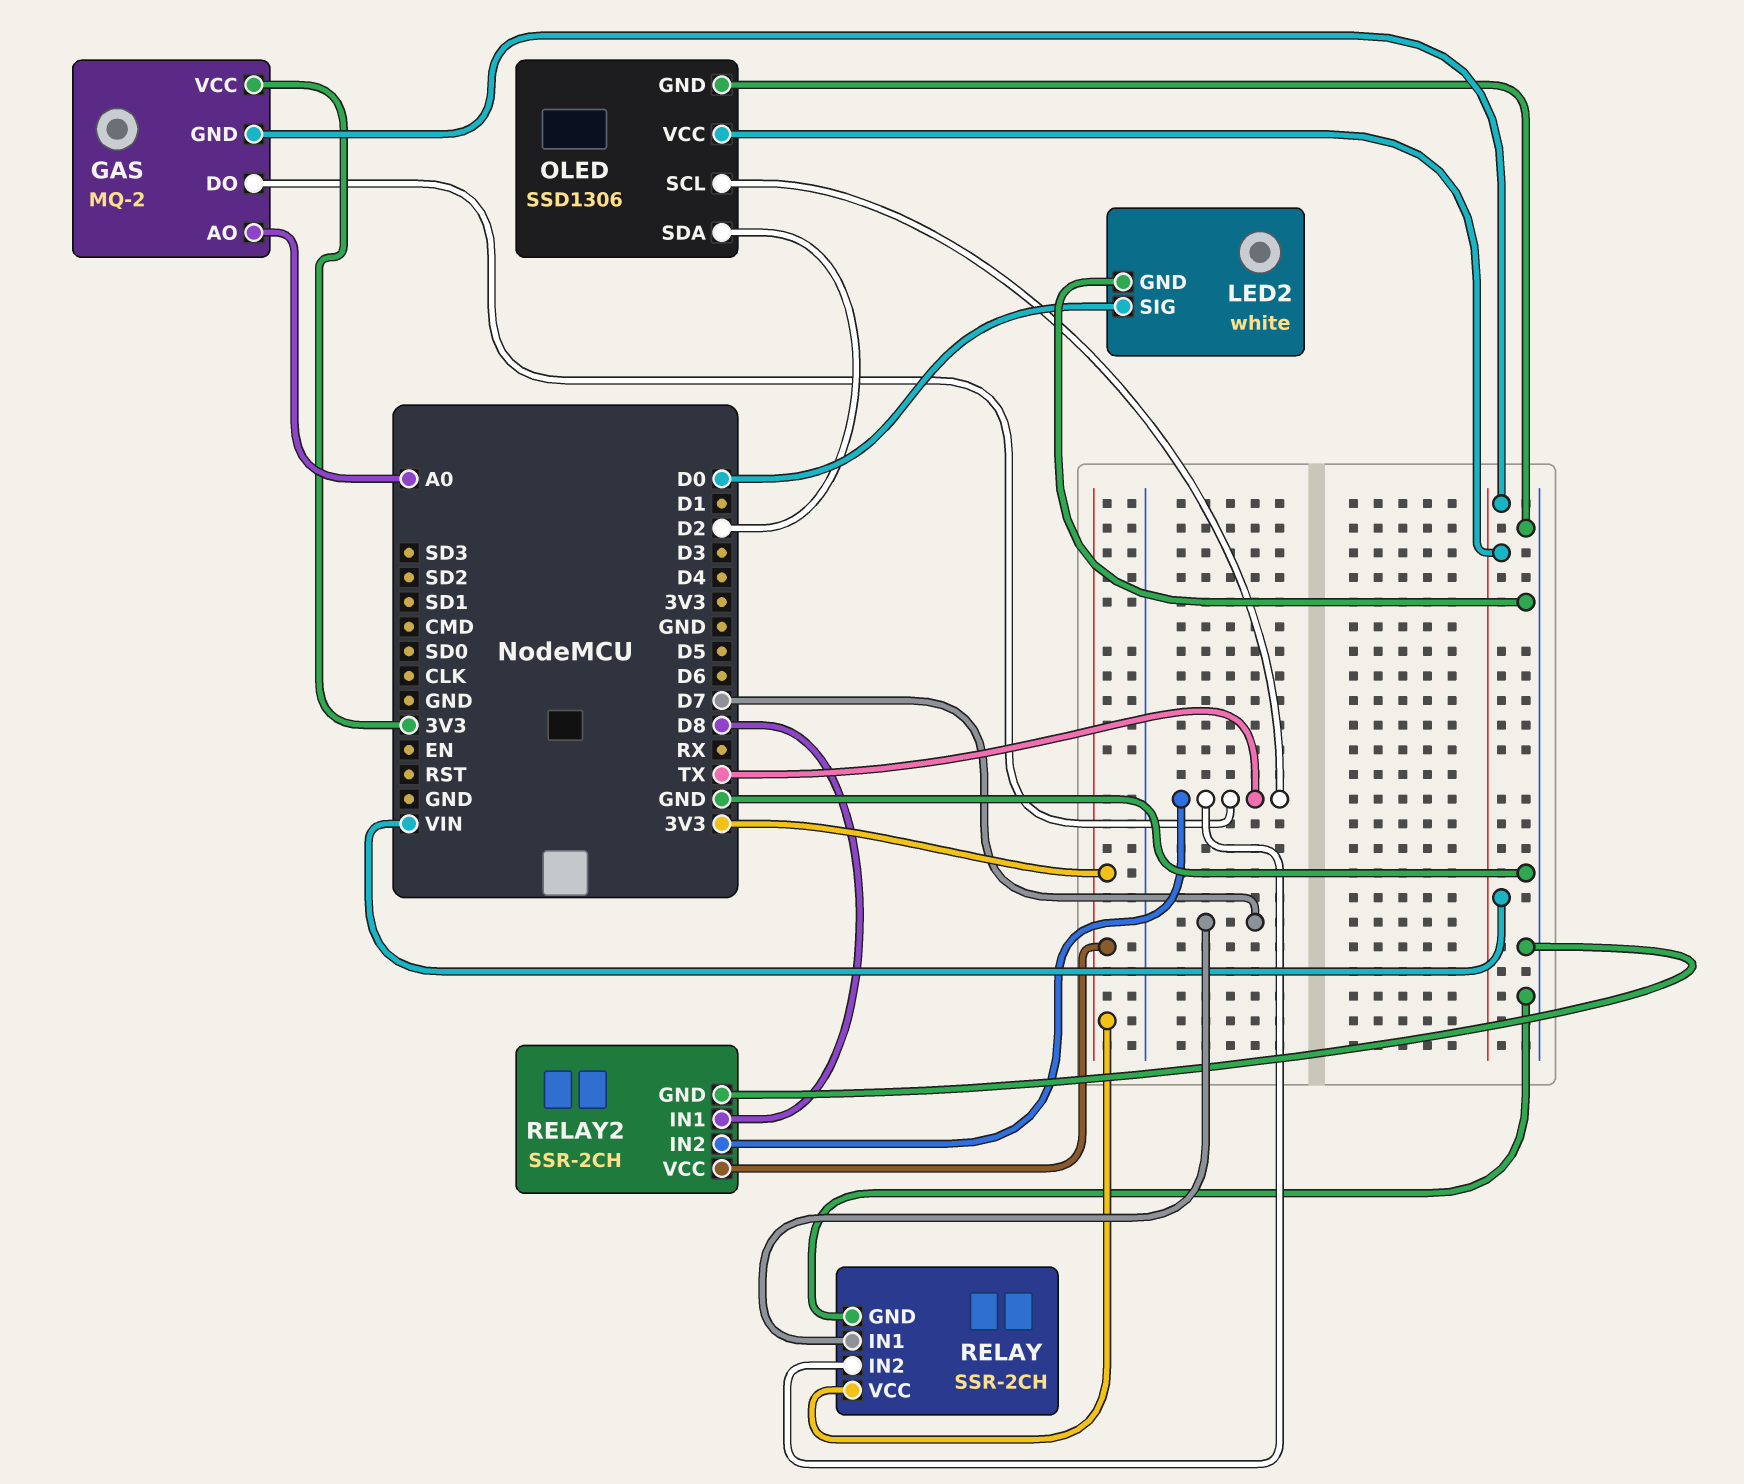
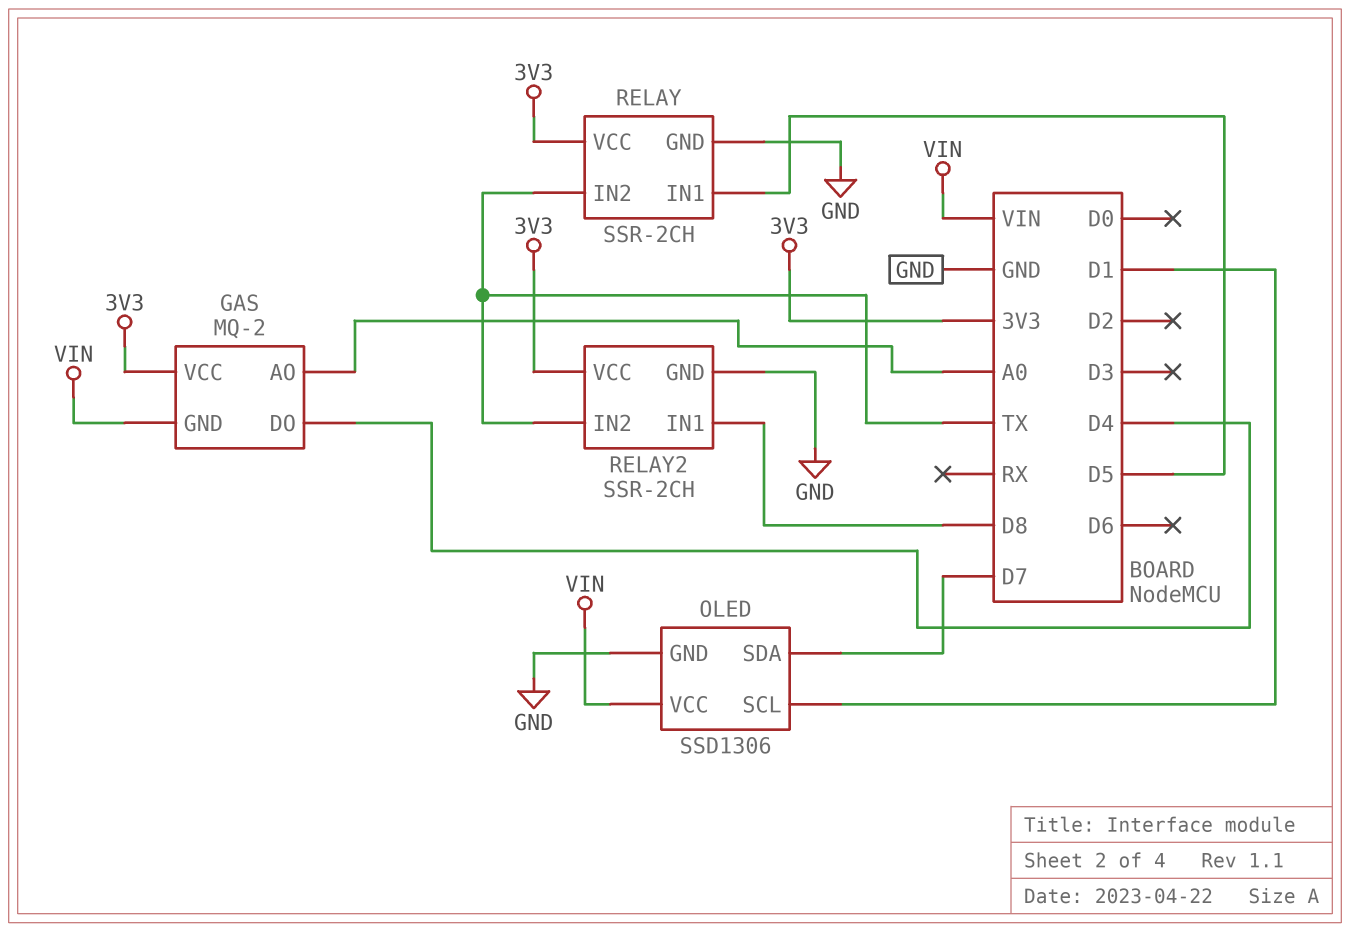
GAS pin DO: TX -> D4
LED2: white -> none
LED2 pin GND: GND -> none
LED2 pin SIG: D0 -> none
OLED pin SCL: TX -> D1
OLED pin SDA: D2 -> D7
RELAY pin IN1: D7 -> D5

